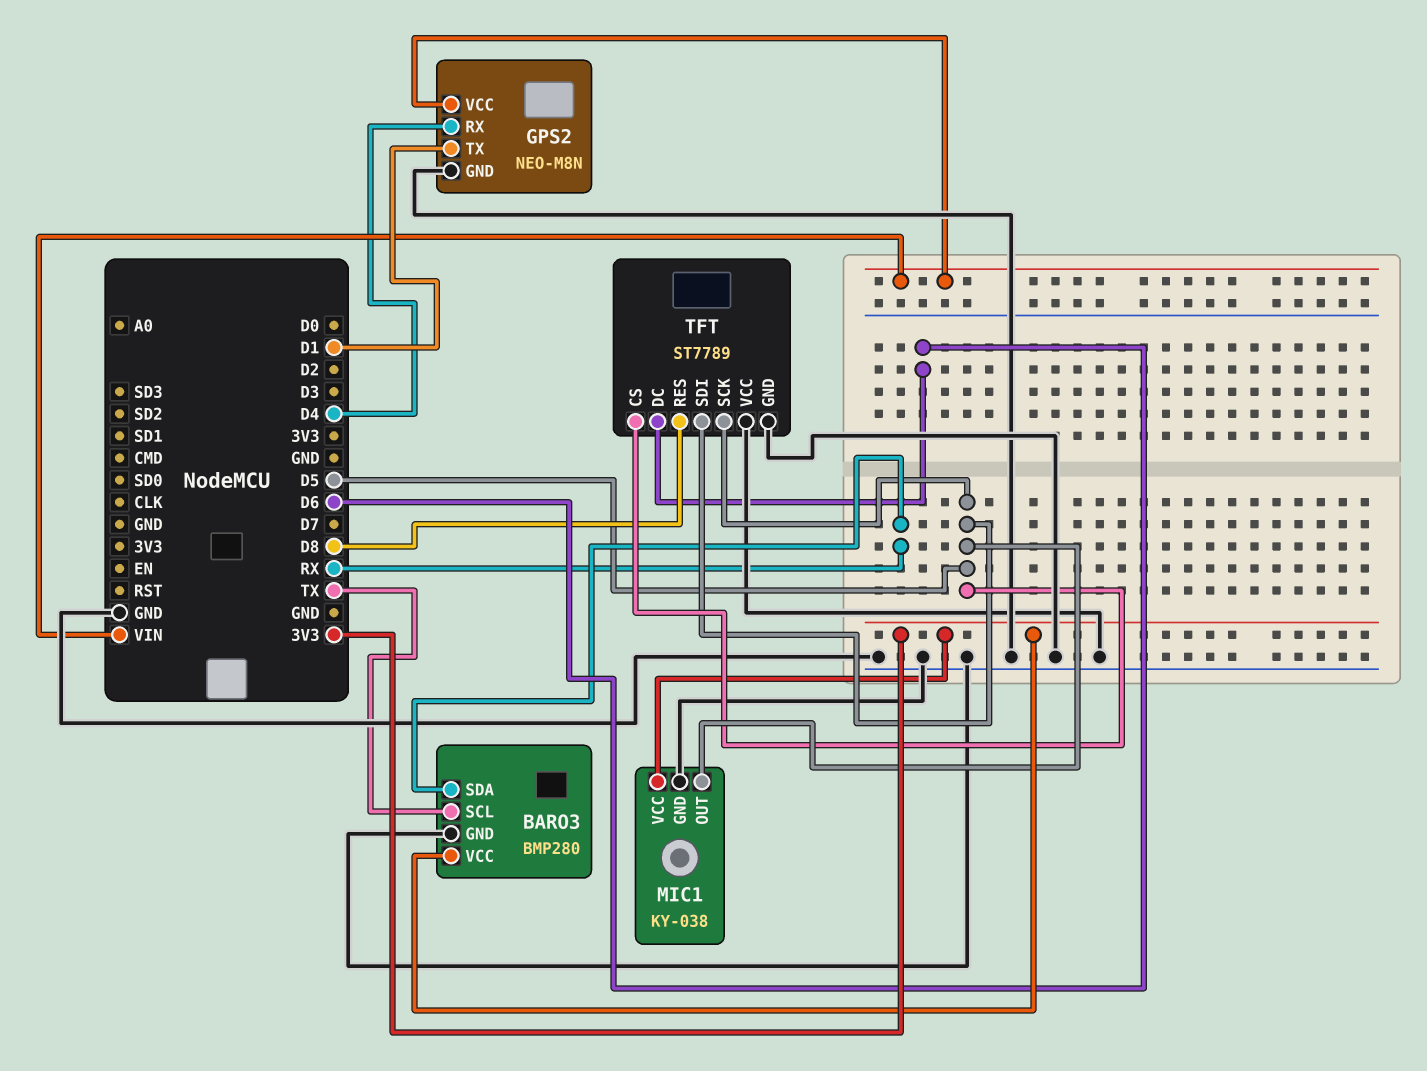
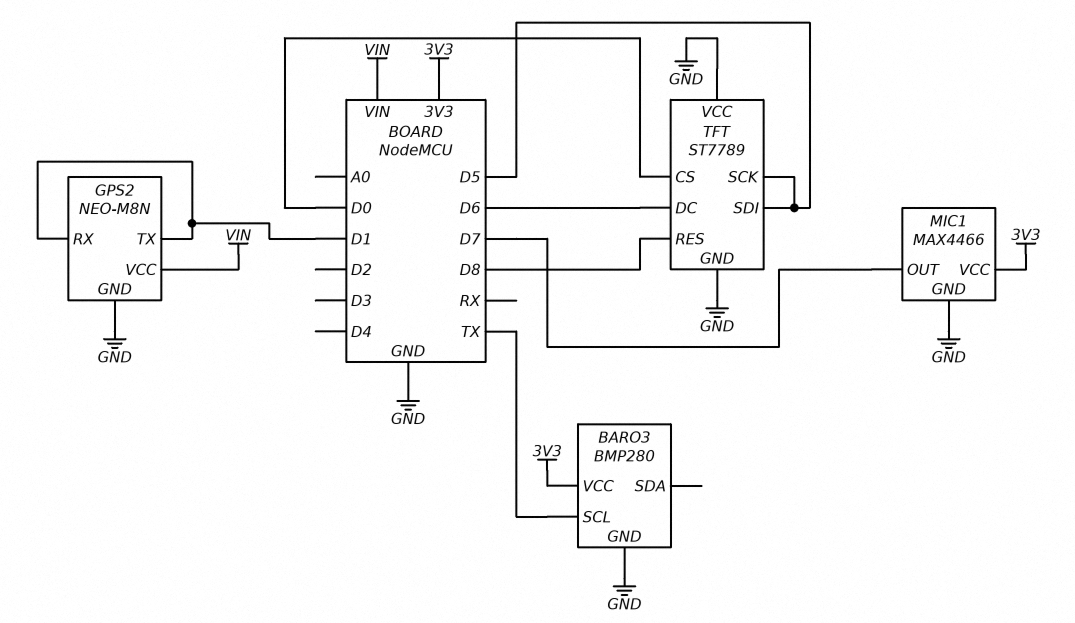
BARO3 pin SDA: RX -> none
GPS2 pin RX: D4 -> D1
MIC1: KY-038 -> MAX4466
MIC1 pin OUT: D5 -> D7
TFT pin CS: D5 -> D0

